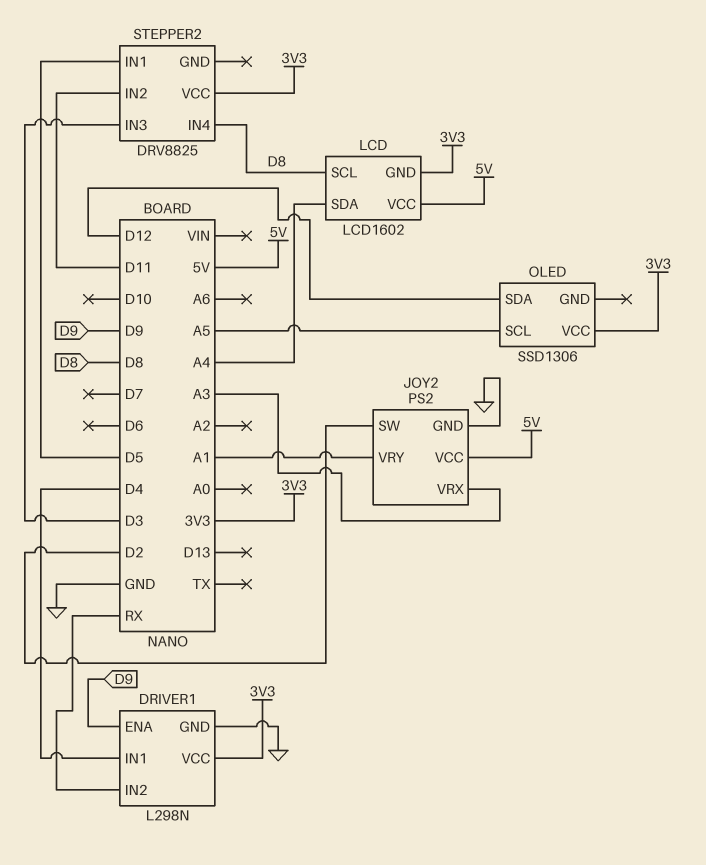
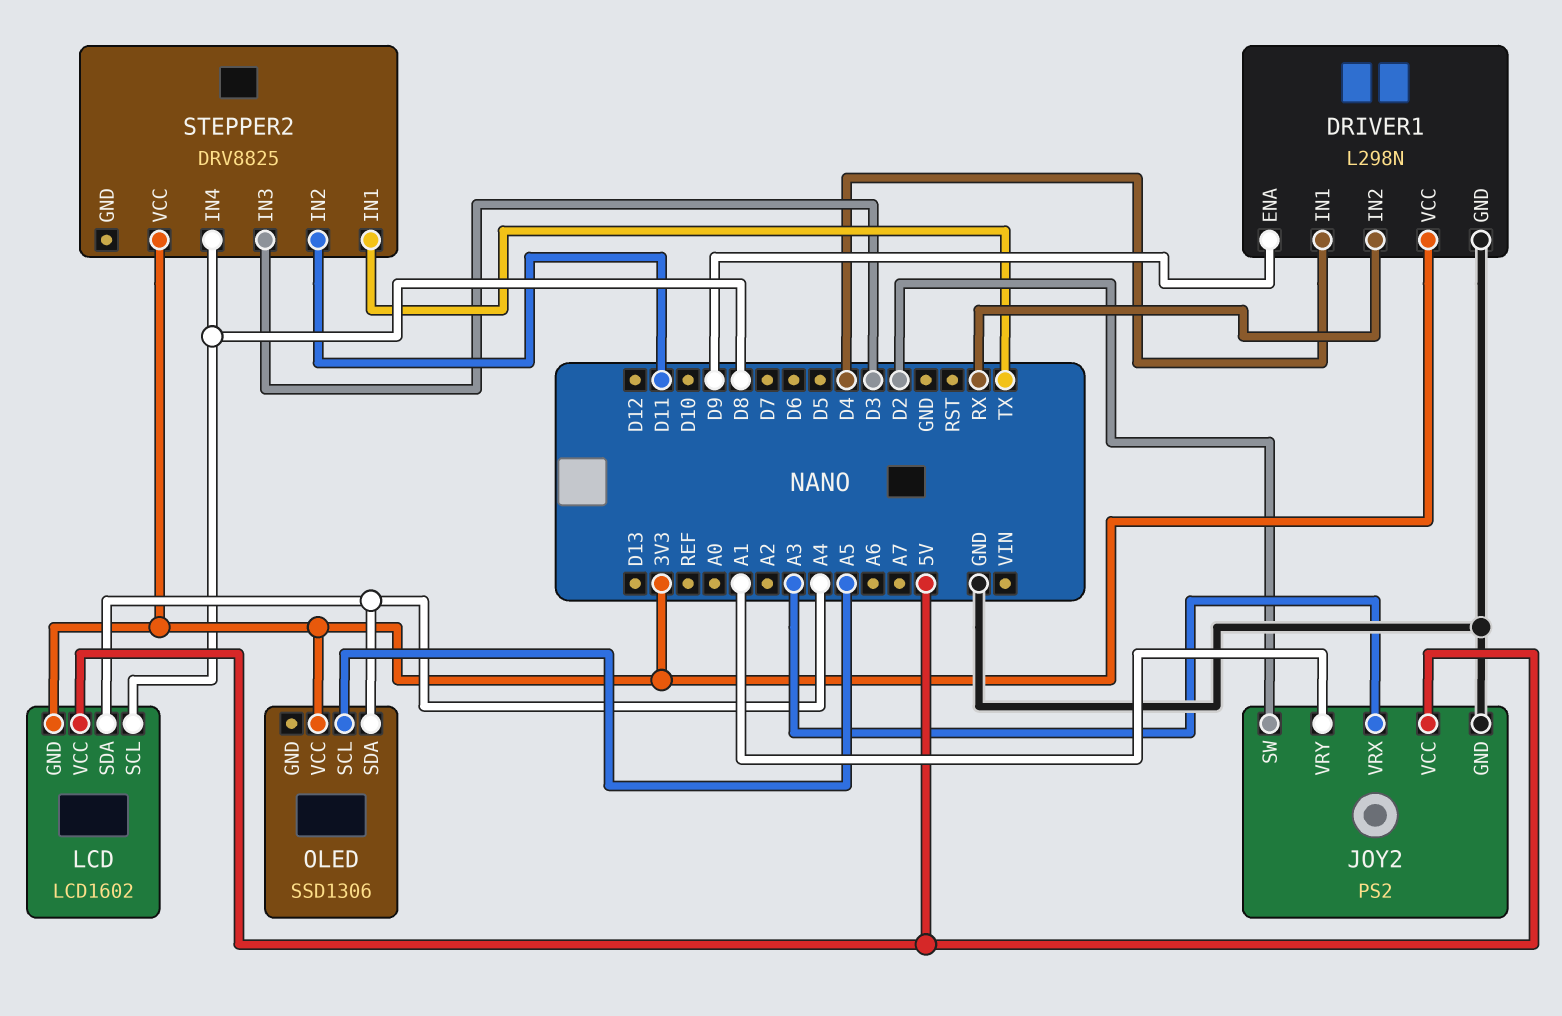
OLED pin SDA: D12 -> A4
STEPPER2 pin IN1: D5 -> TX

